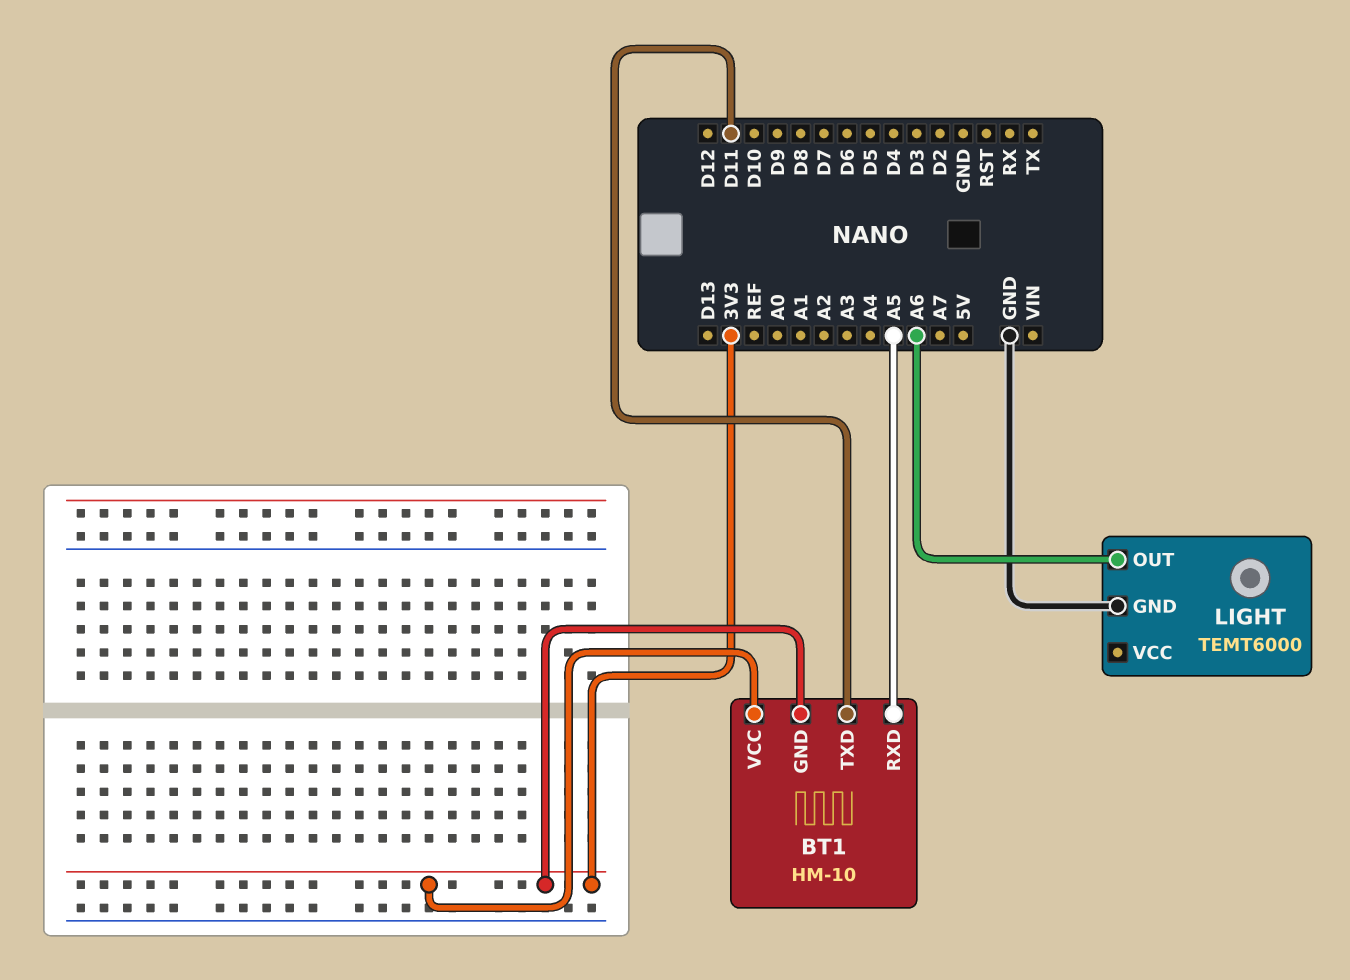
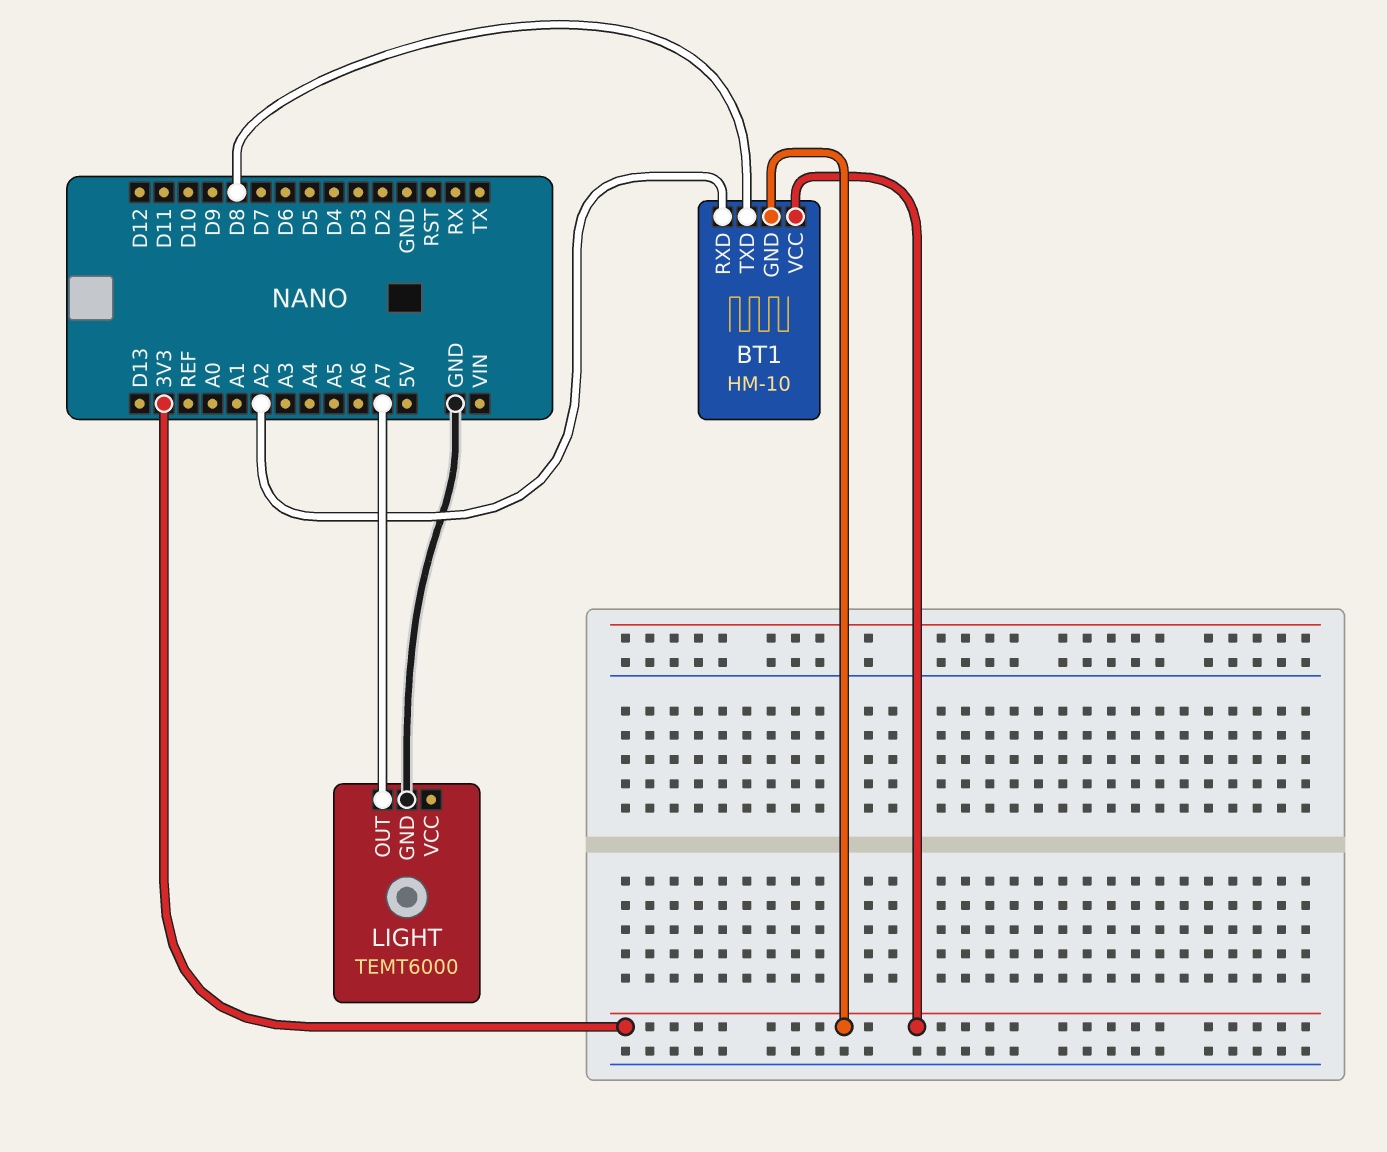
BT1 pin RXD: A5 -> A2
BT1 pin TXD: D11 -> D8
LIGHT pin OUT: A6 -> A7

